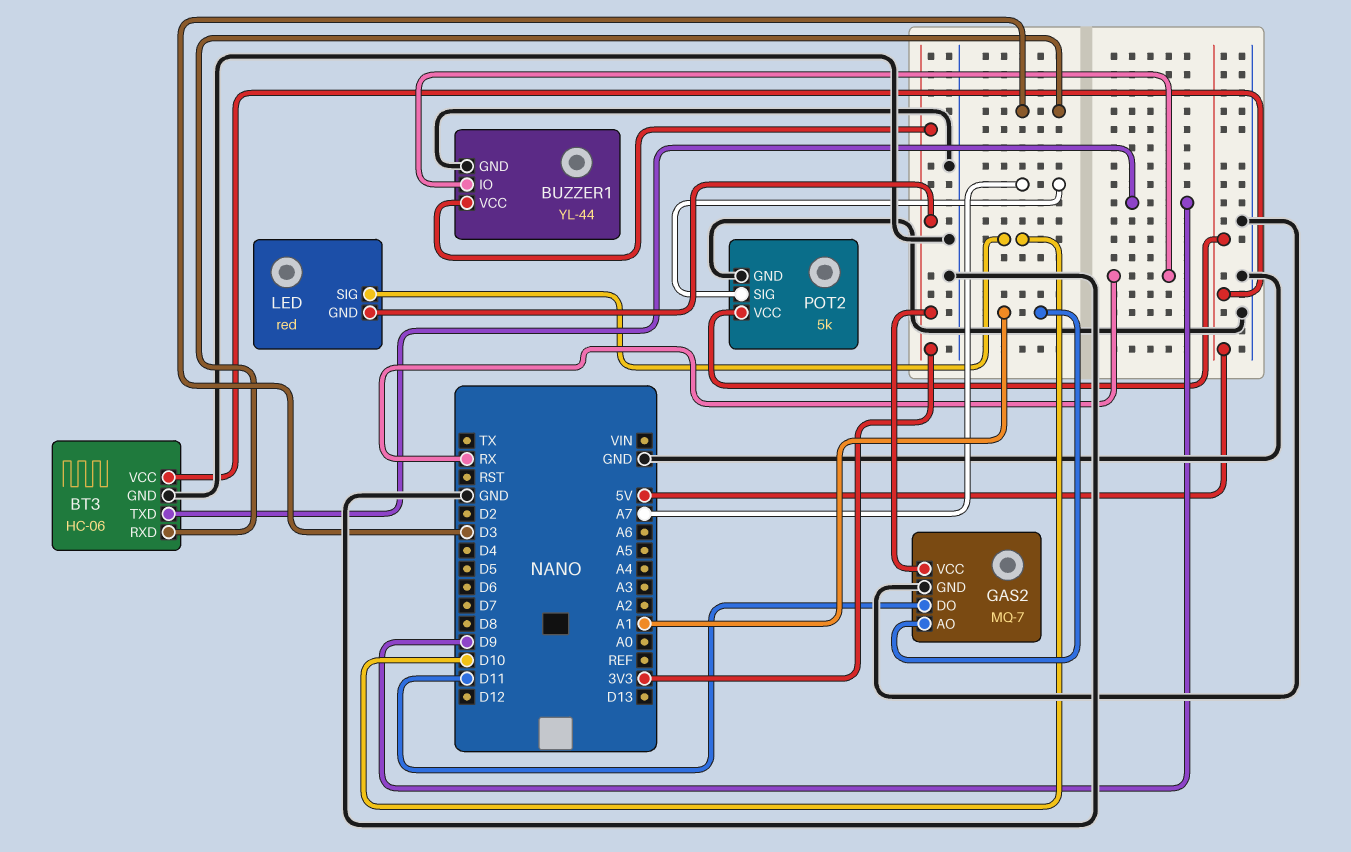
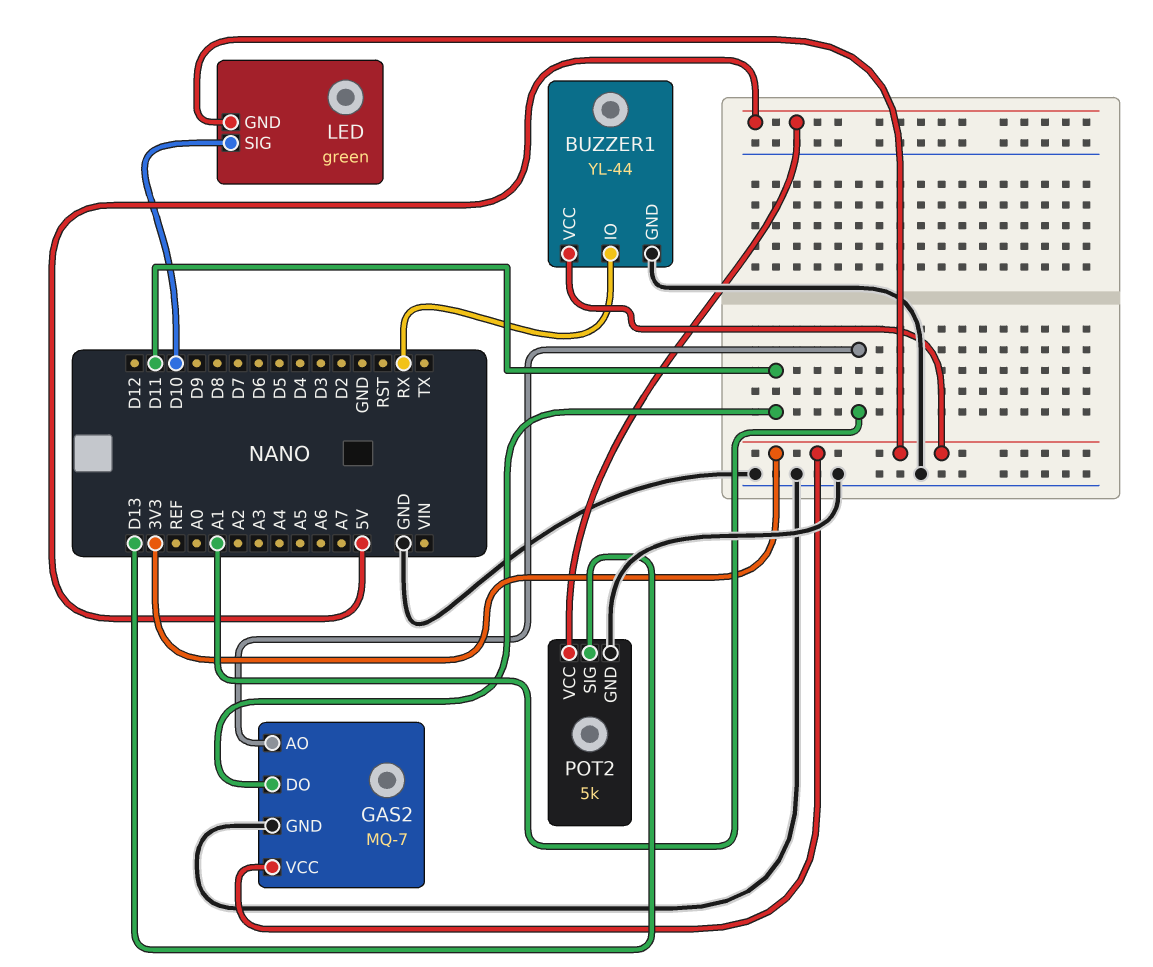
BT3: HC-06 -> none
BT3 pin GND: GND -> none
BT3 pin RXD: D3 -> none
BT3 pin TXD: D9 -> none
BT3 pin VCC: 5V -> none
LED: red -> green
POT2 pin SIG: A7 -> D13

